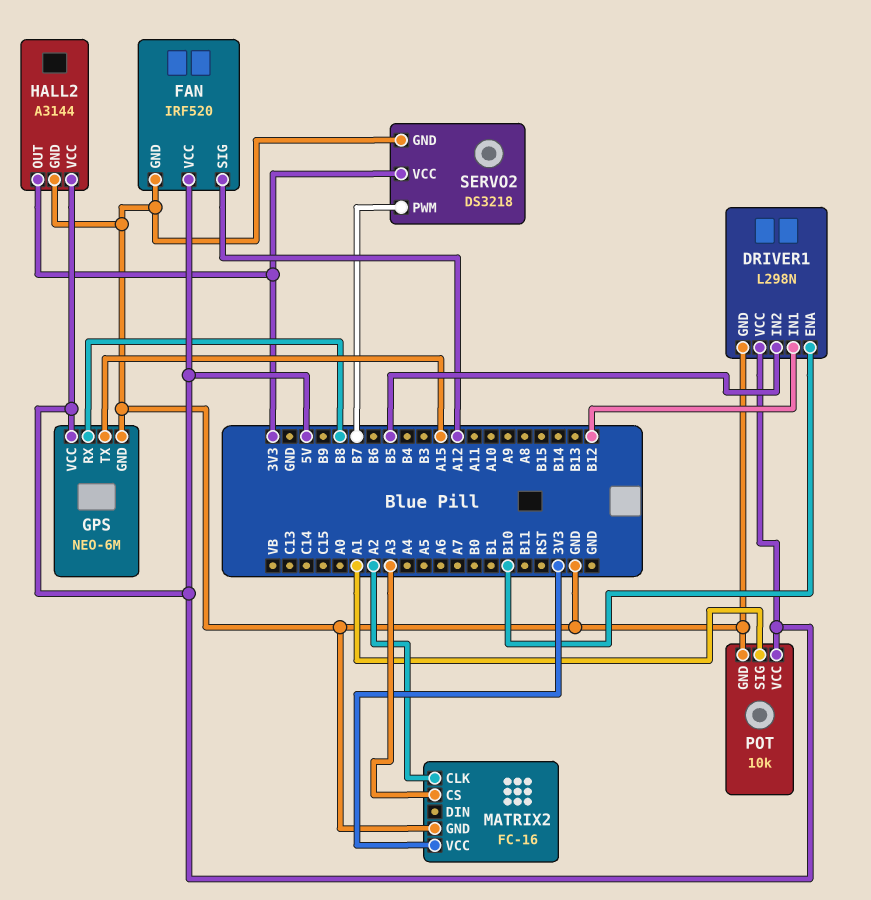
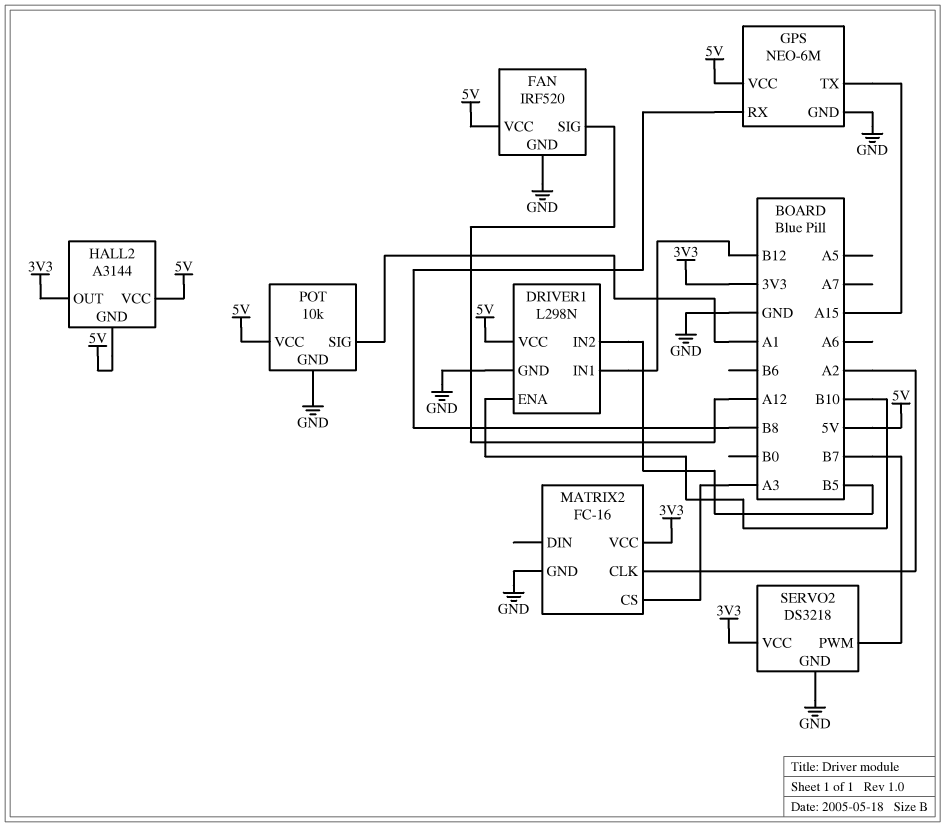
HALL2 pin GND: GND -> 5V

